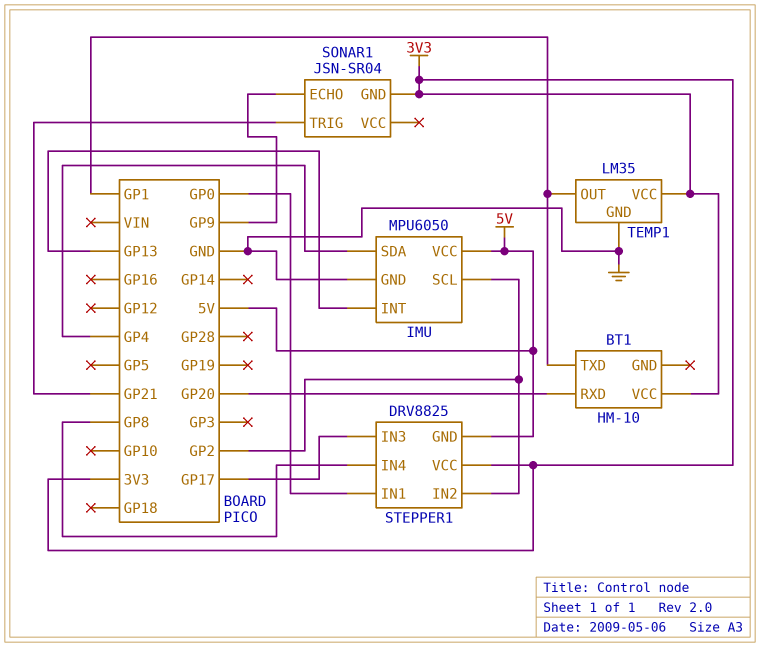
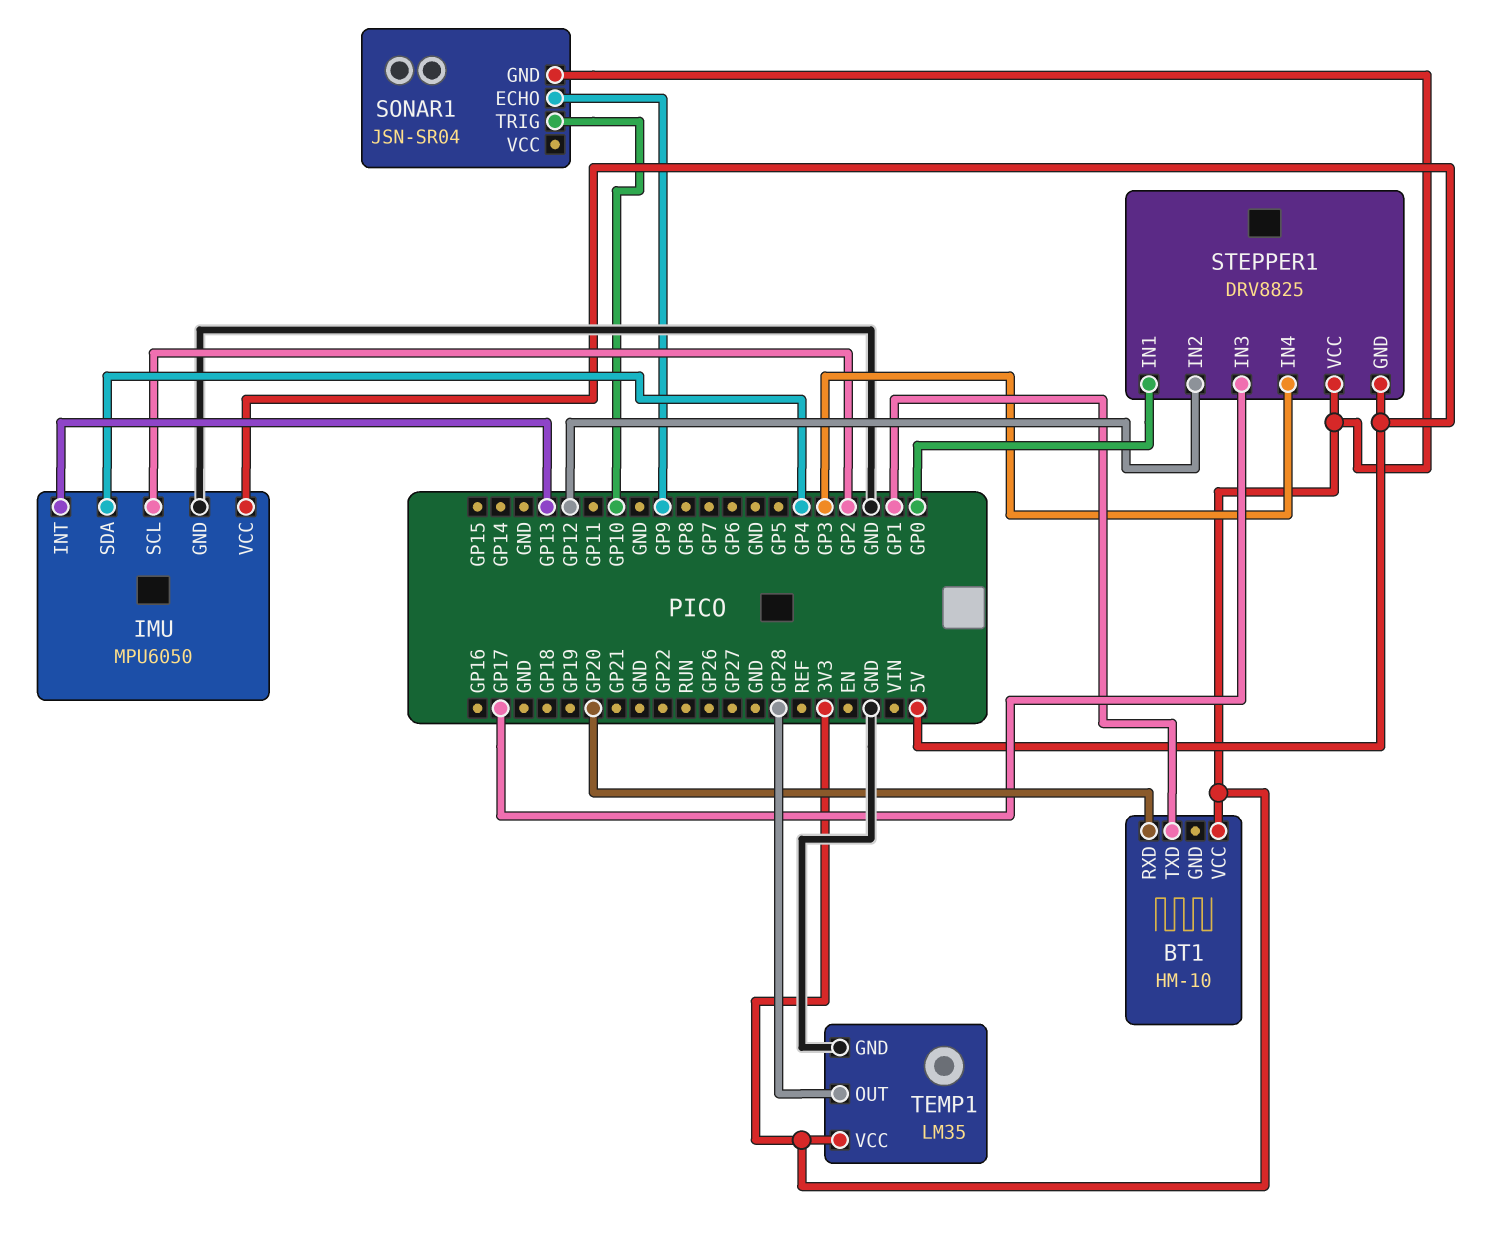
SONAR1 pin TRIG: GP21 -> GP10
STEPPER1 pin IN2: GP2 -> GP12
STEPPER1 pin IN4: GP8 -> GP3
TEMP1 pin OUT: GP1 -> GP28

